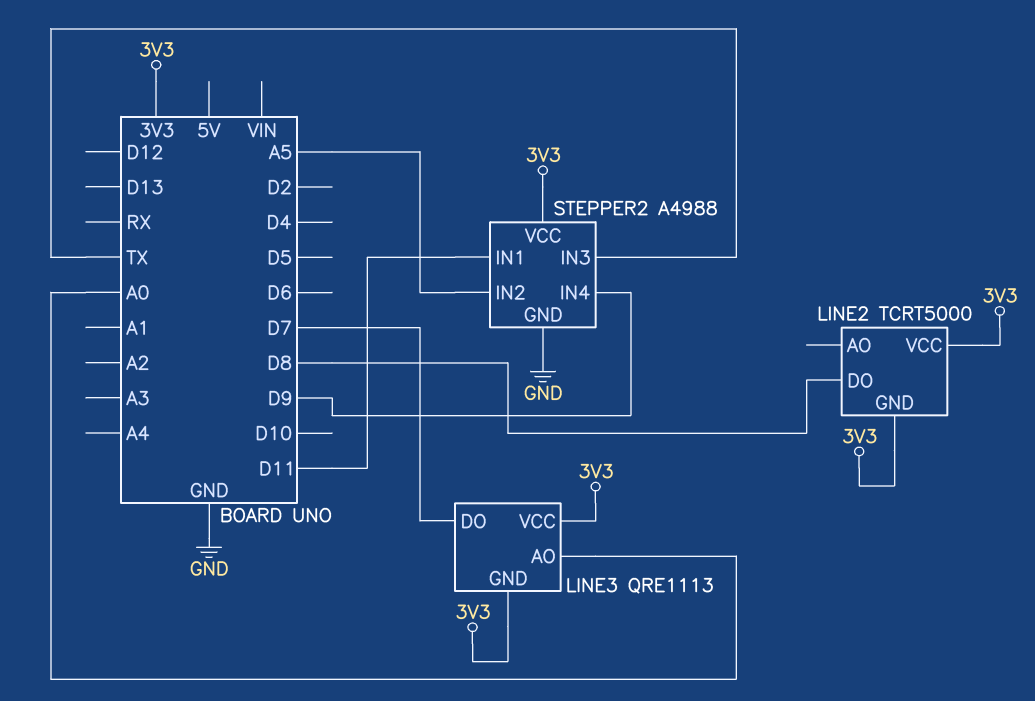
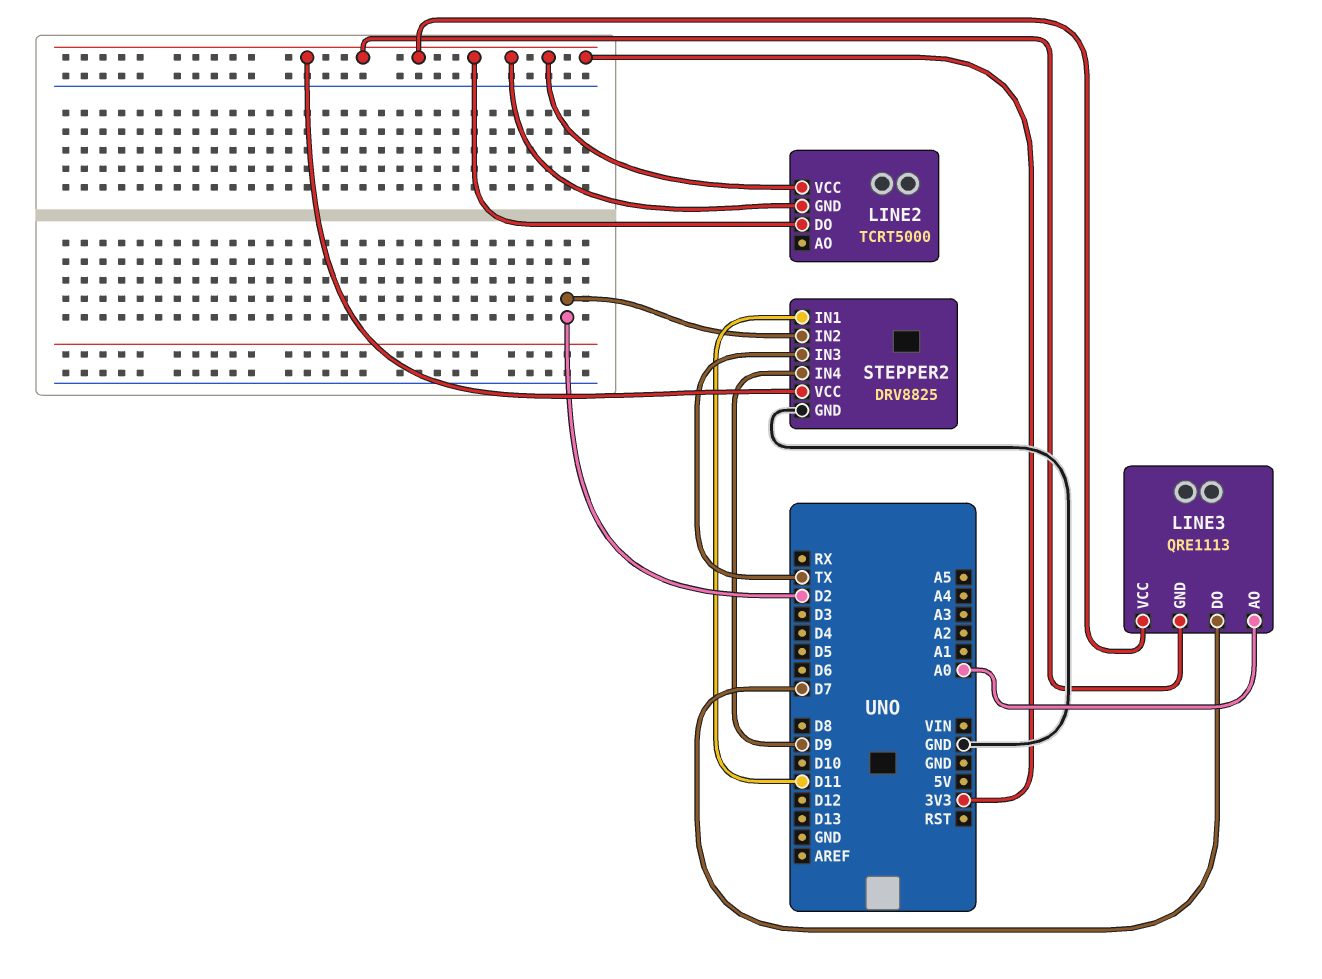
LINE2 pin DO: D8 -> 3V3
STEPPER2: A4988 -> DRV8825
STEPPER2 pin IN2: A5 -> D2

